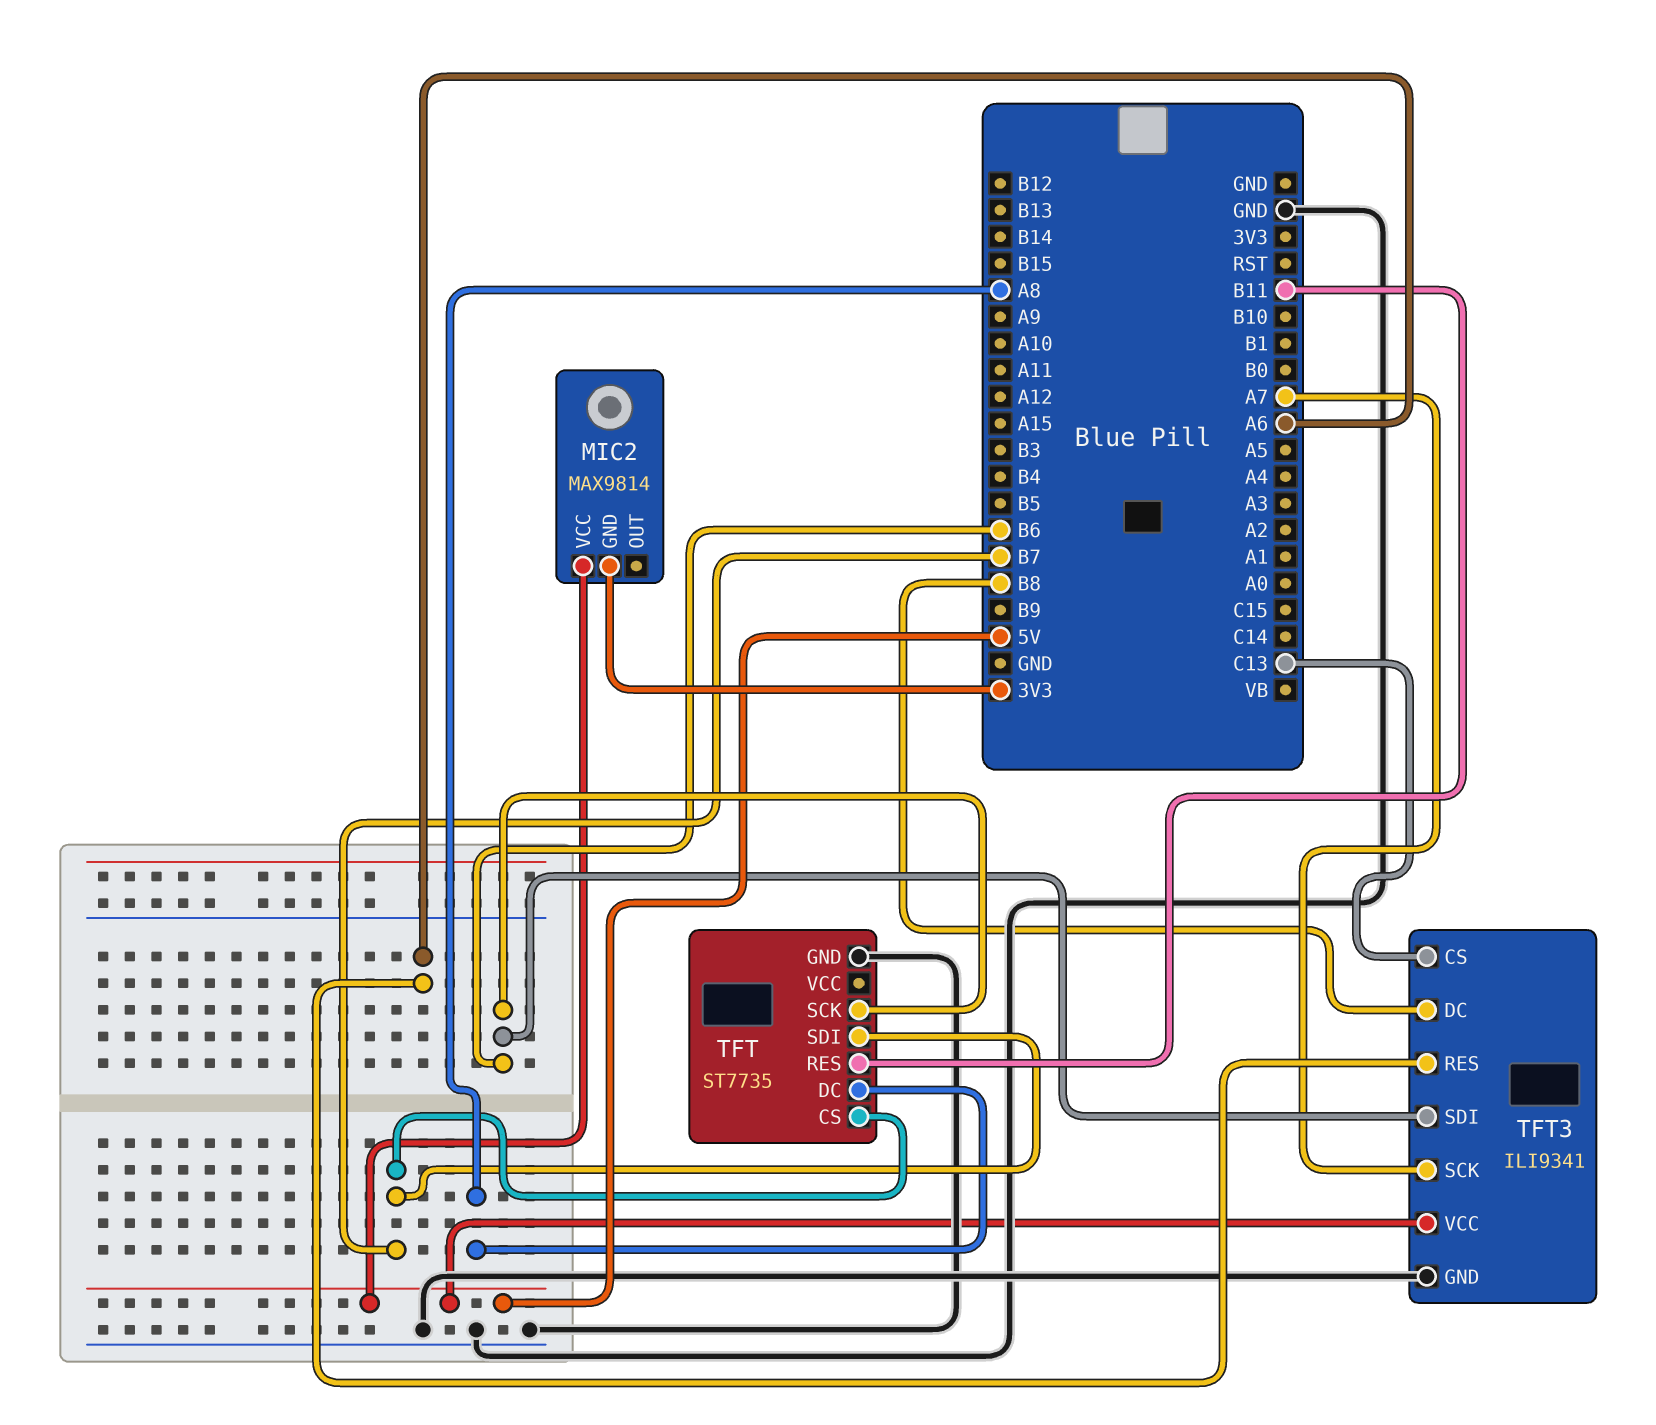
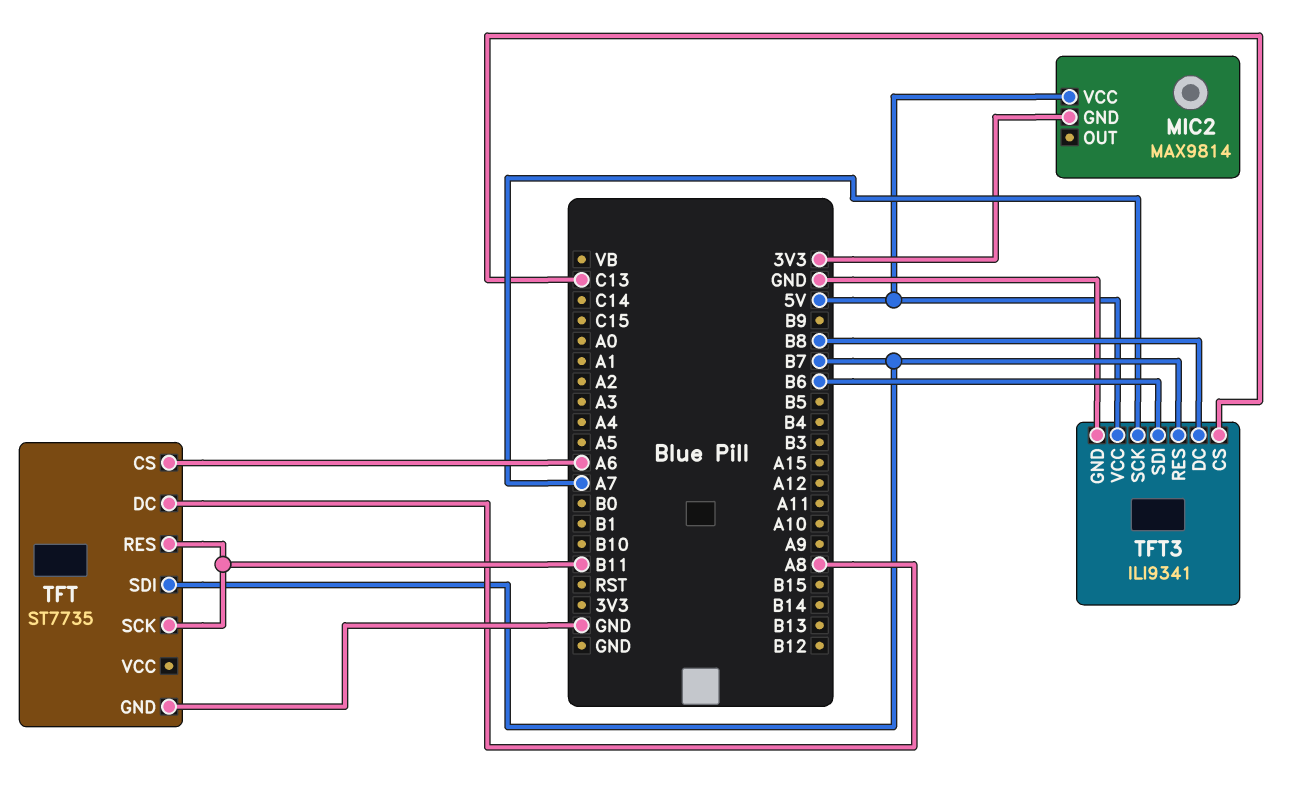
TFT pin CS: B7 -> A6
TFT pin SCK: B6 -> B11
TFT3 pin RES: A6 -> B7

